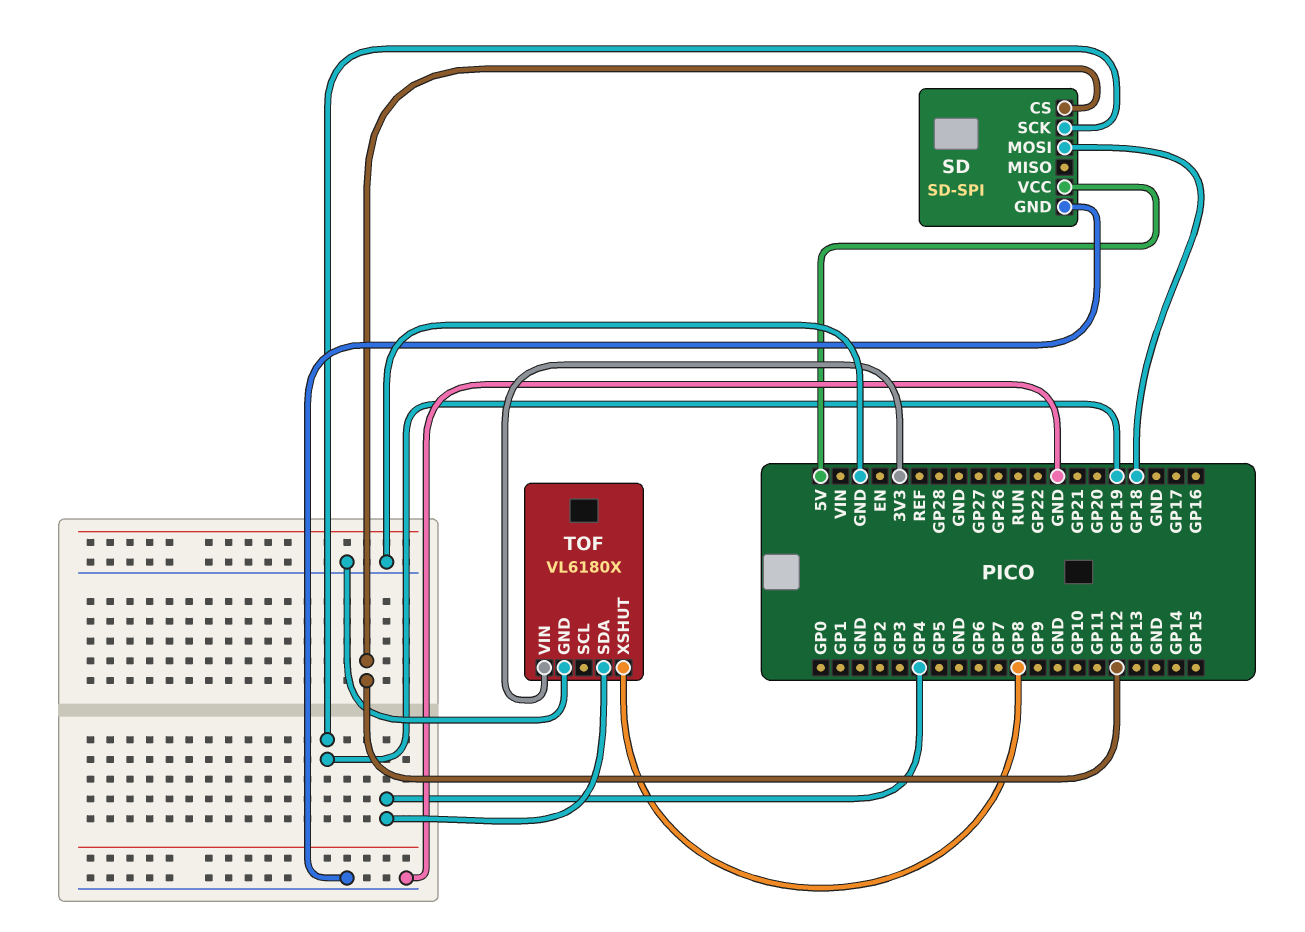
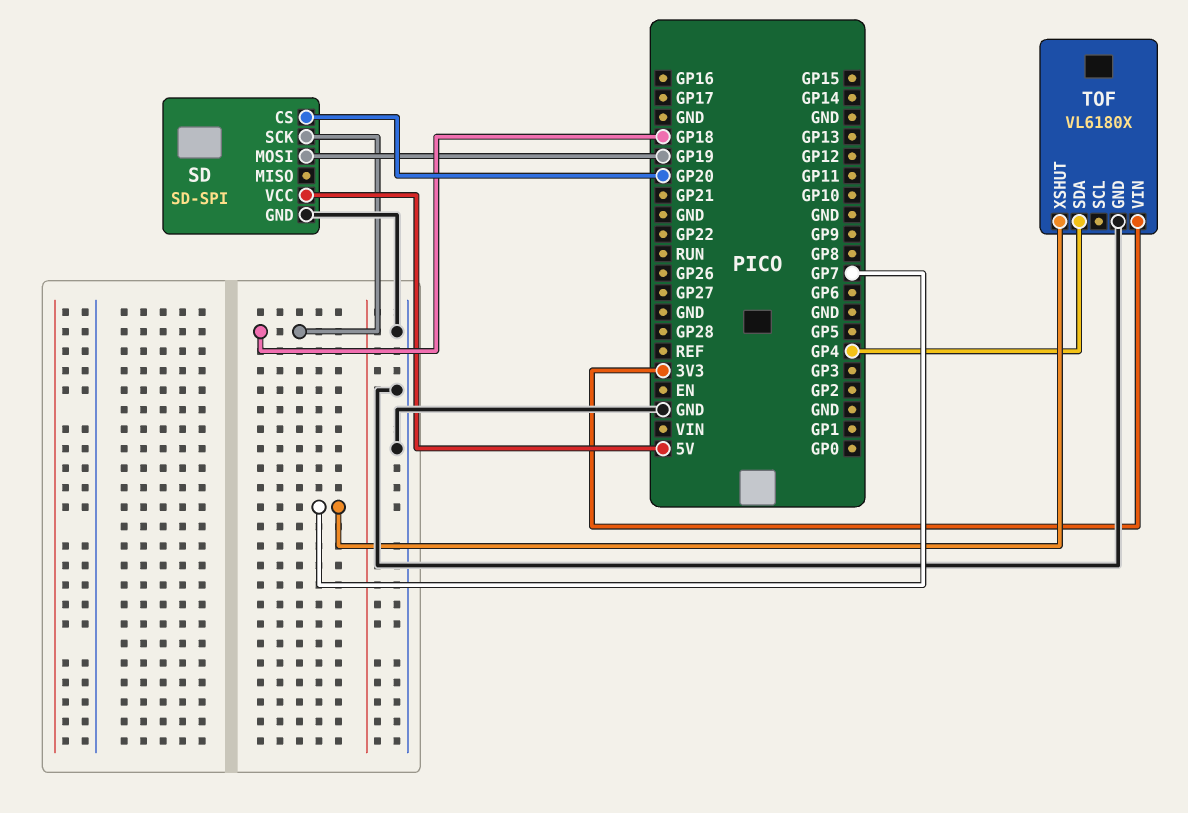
SD pin CS: GP12 -> GP20
SD pin MOSI: GP18 -> GP19
SD pin SCK: GP19 -> GP18
TOF pin XSHUT: GP8 -> GP7

